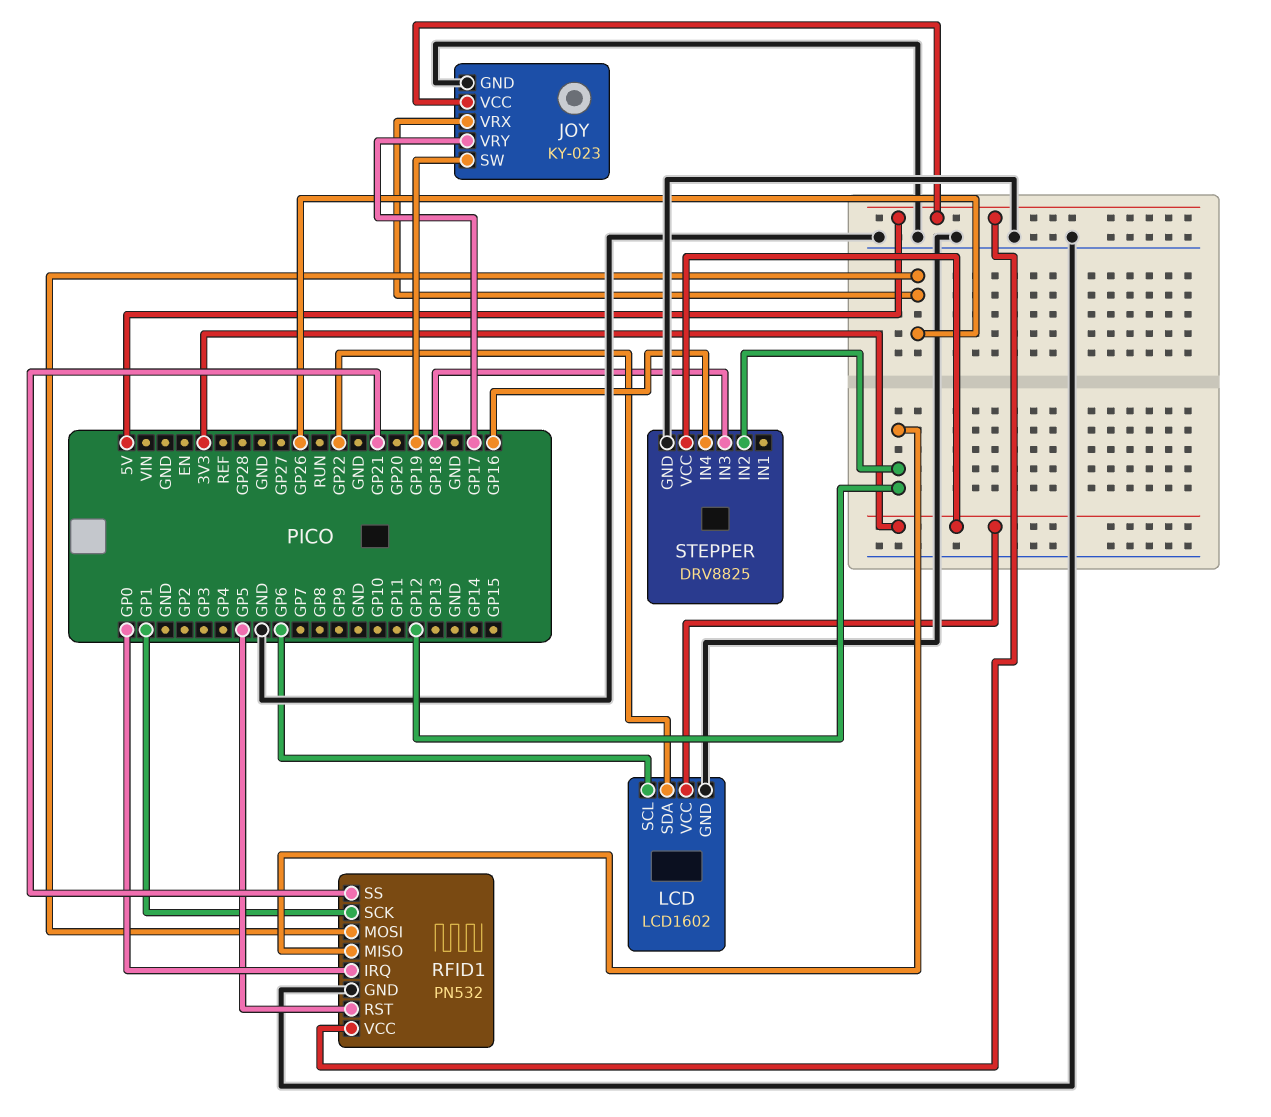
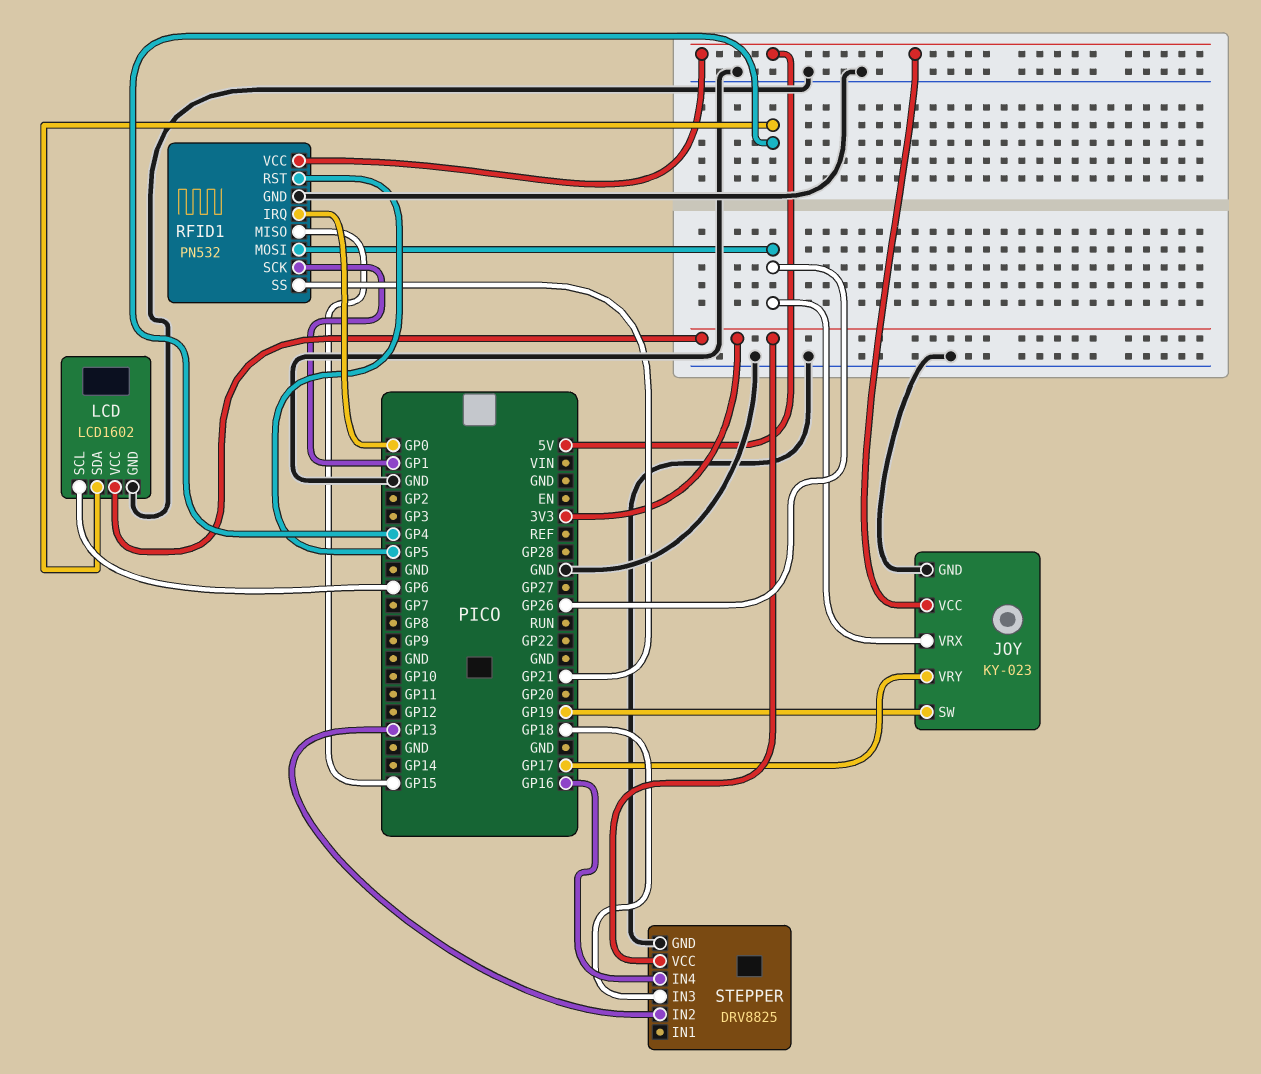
LCD pin SDA: GP22 -> GP4
RFID1 pin MISO: GP12 -> GP15
STEPPER pin IN2: GP12 -> GP13

